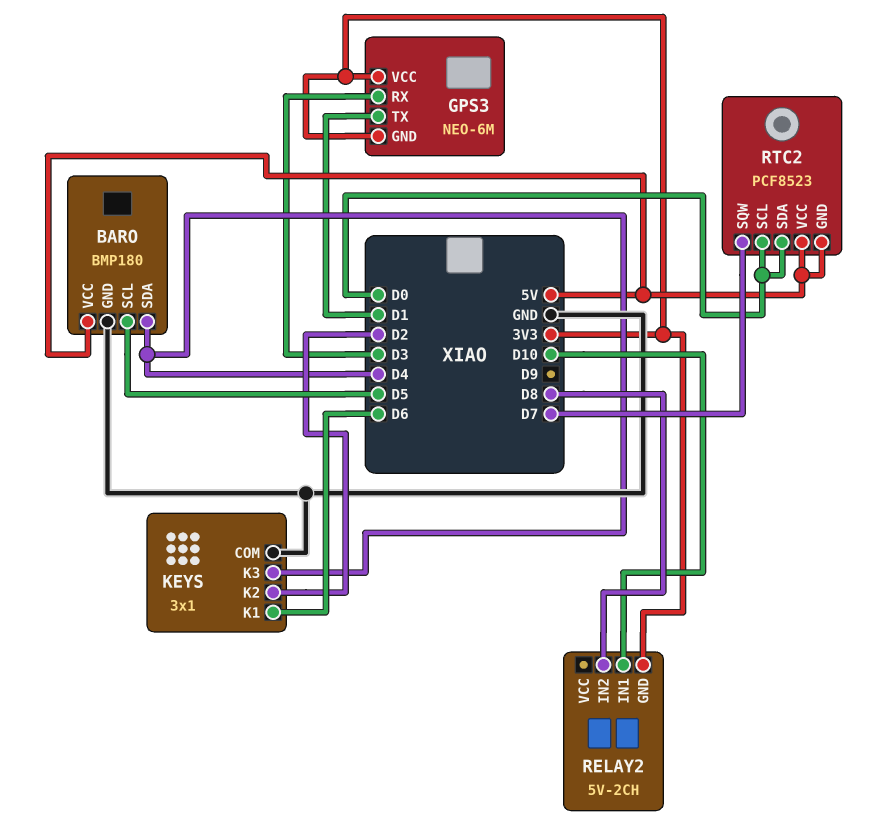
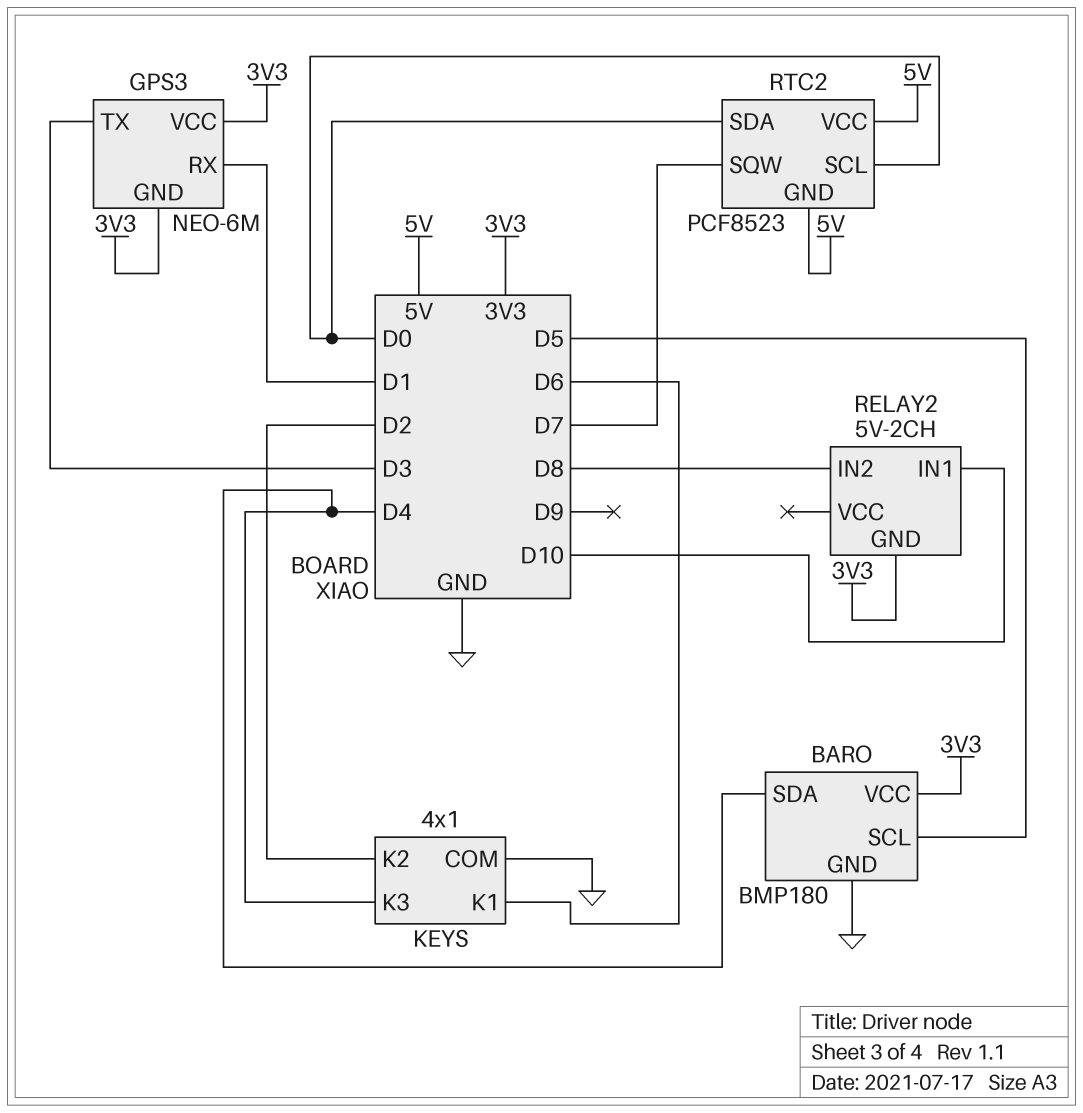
BARO pin VCC: 5V -> 3V3
GPS3 pin RX: D3 -> D1
GPS3 pin TX: D1 -> D3
KEYS: 3x1 -> 4x1

